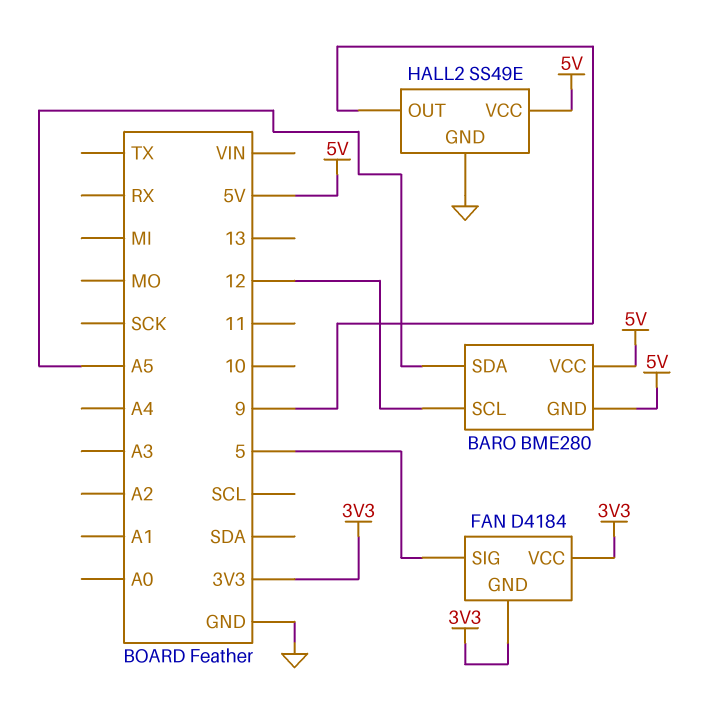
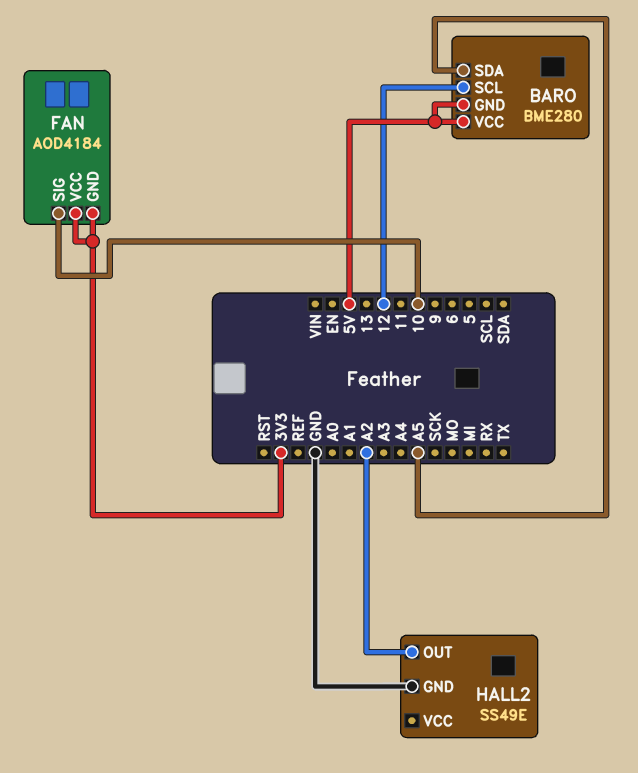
FAN: D4184 -> AOD4184
FAN pin SIG: 5 -> 10
HALL2 pin OUT: 9 -> A2
HALL2 pin VCC: 5V -> none

